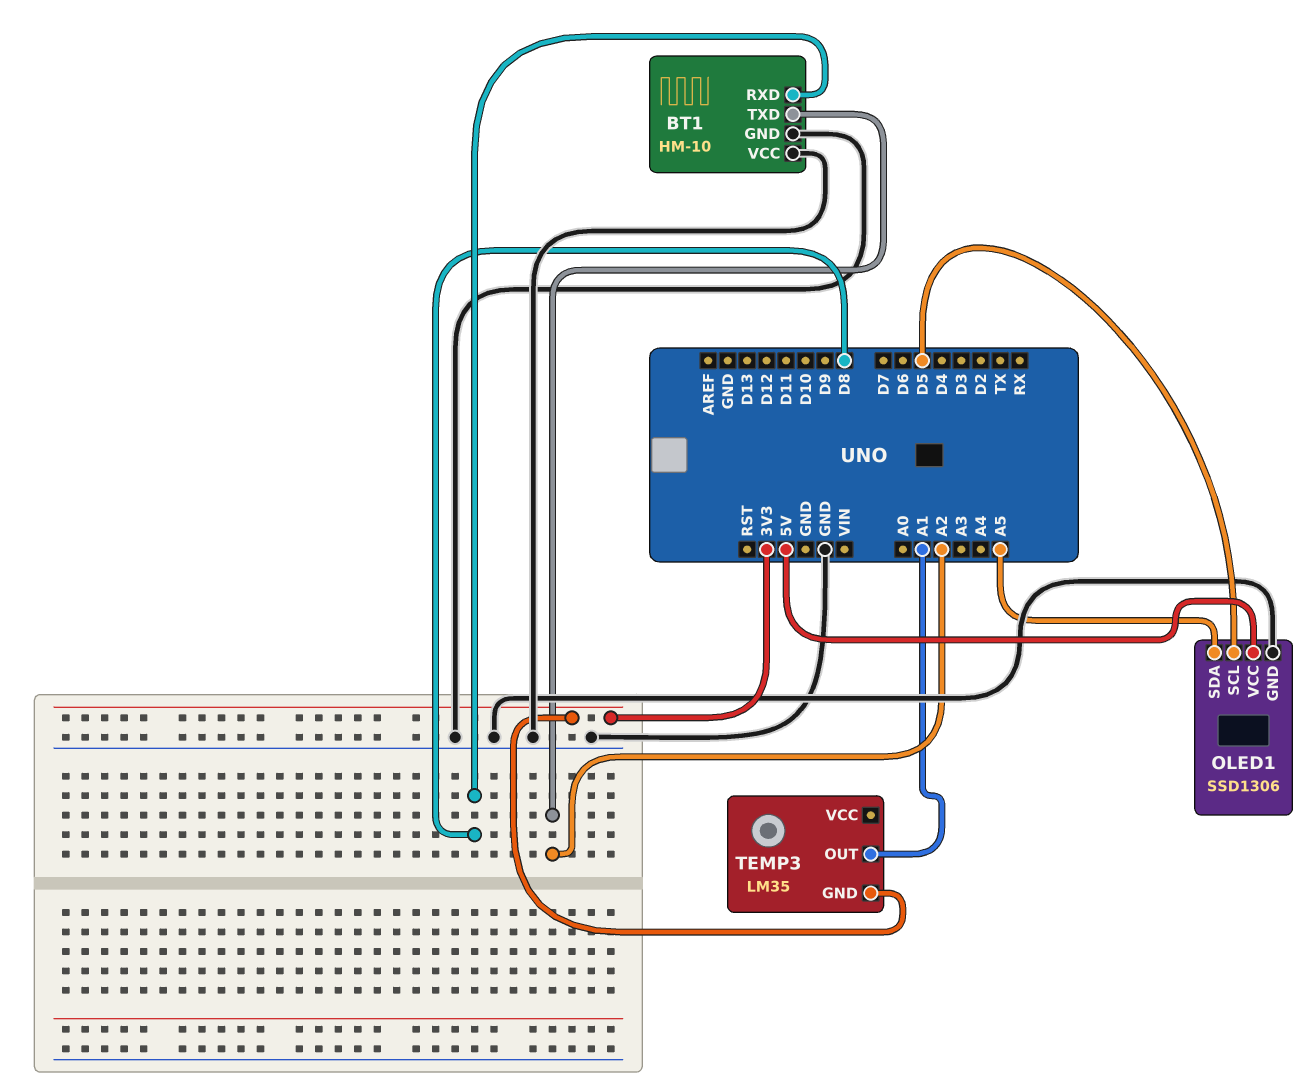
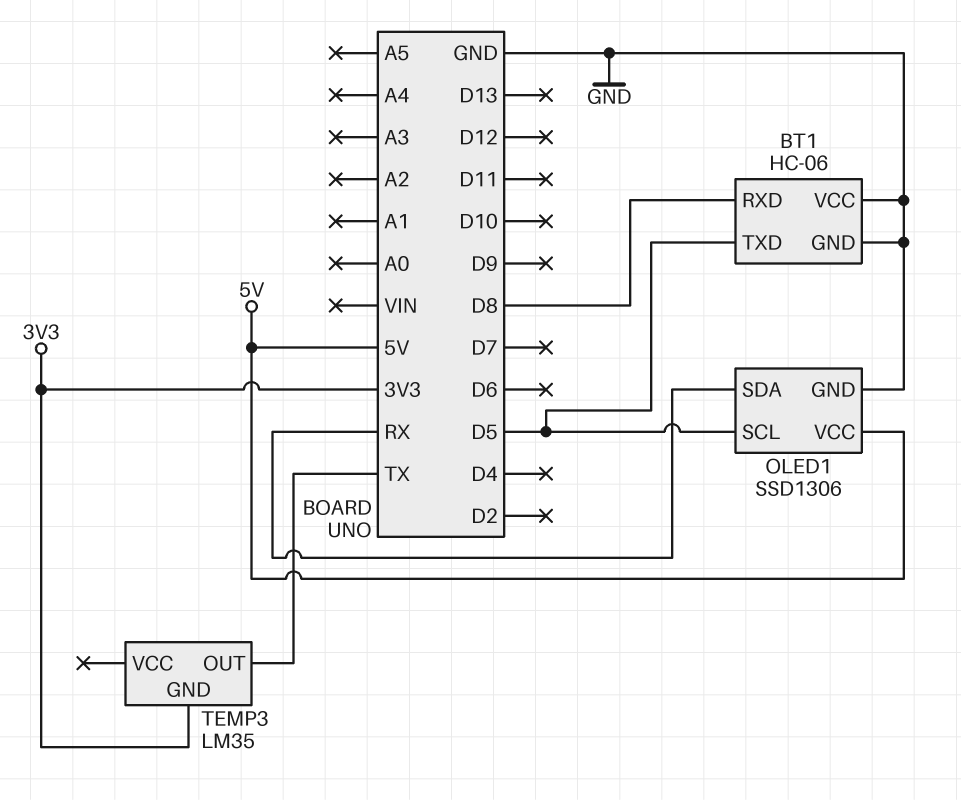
BT1: HM-10 -> HC-06
BT1 pin TXD: A2 -> D5
OLED1 pin SDA: A5 -> RX
TEMP3 pin OUT: A1 -> TX

